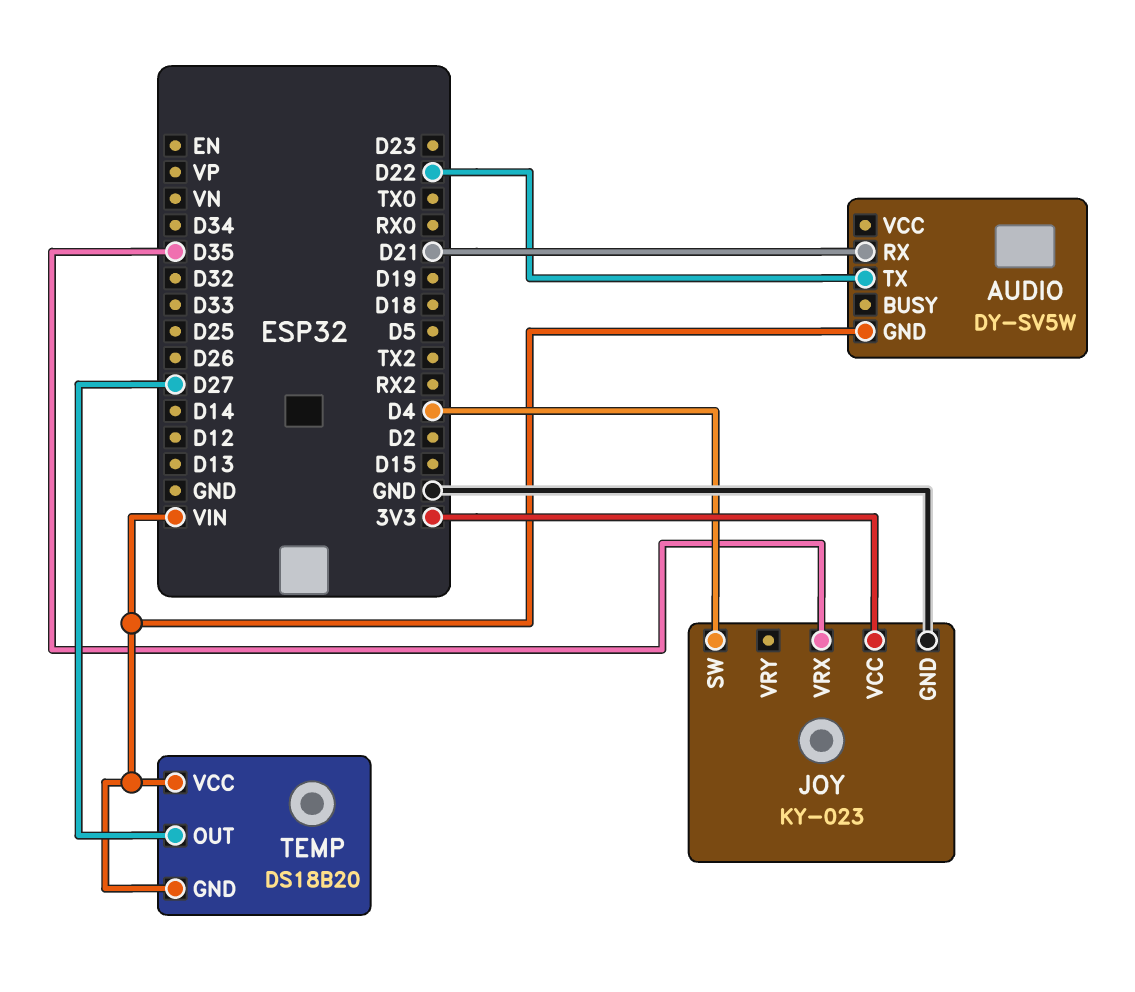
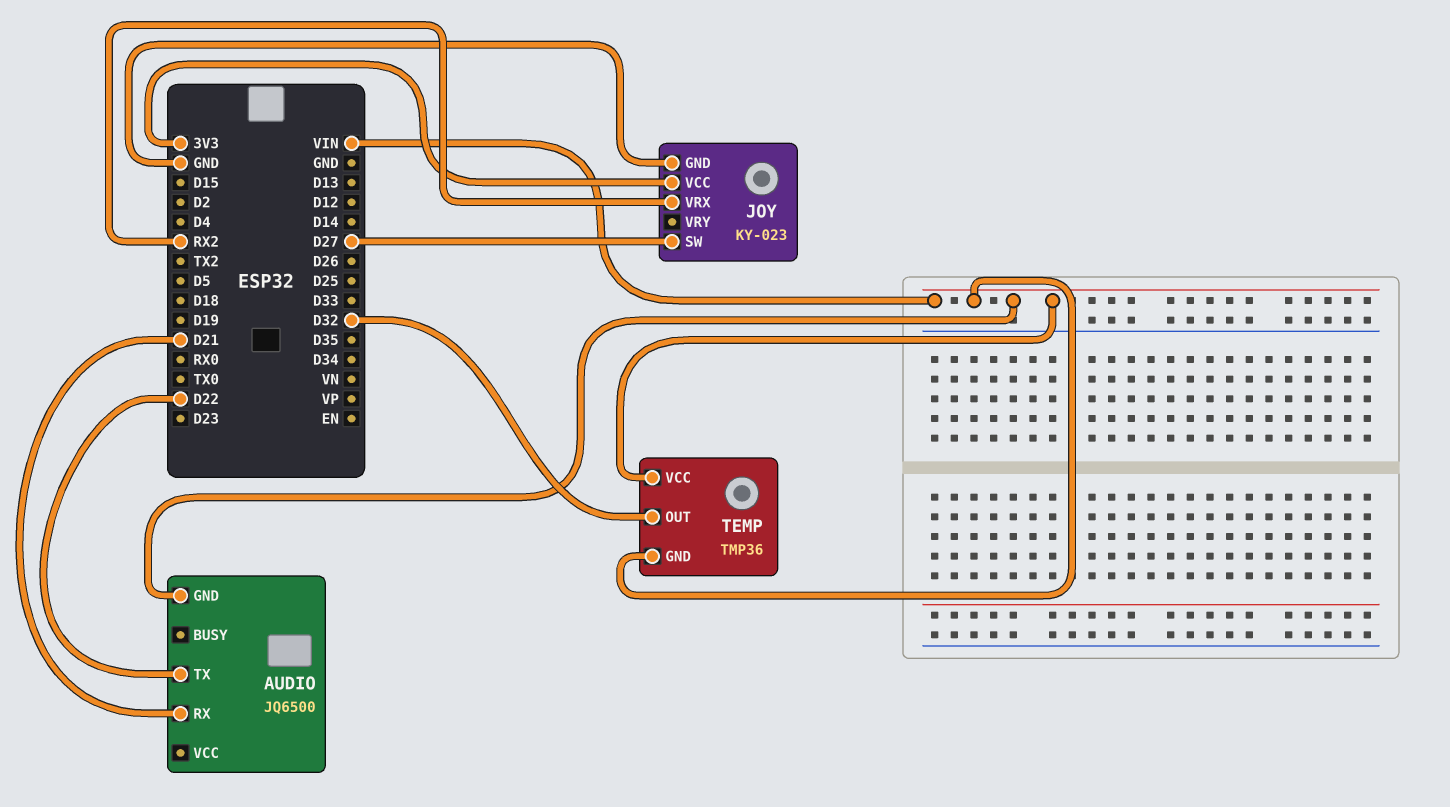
AUDIO: DY-SV5W -> JQ6500
JOY pin SW: D4 -> D27
JOY pin VRX: D35 -> RX2
TEMP: DS18B20 -> TMP36
TEMP pin OUT: D27 -> D32

